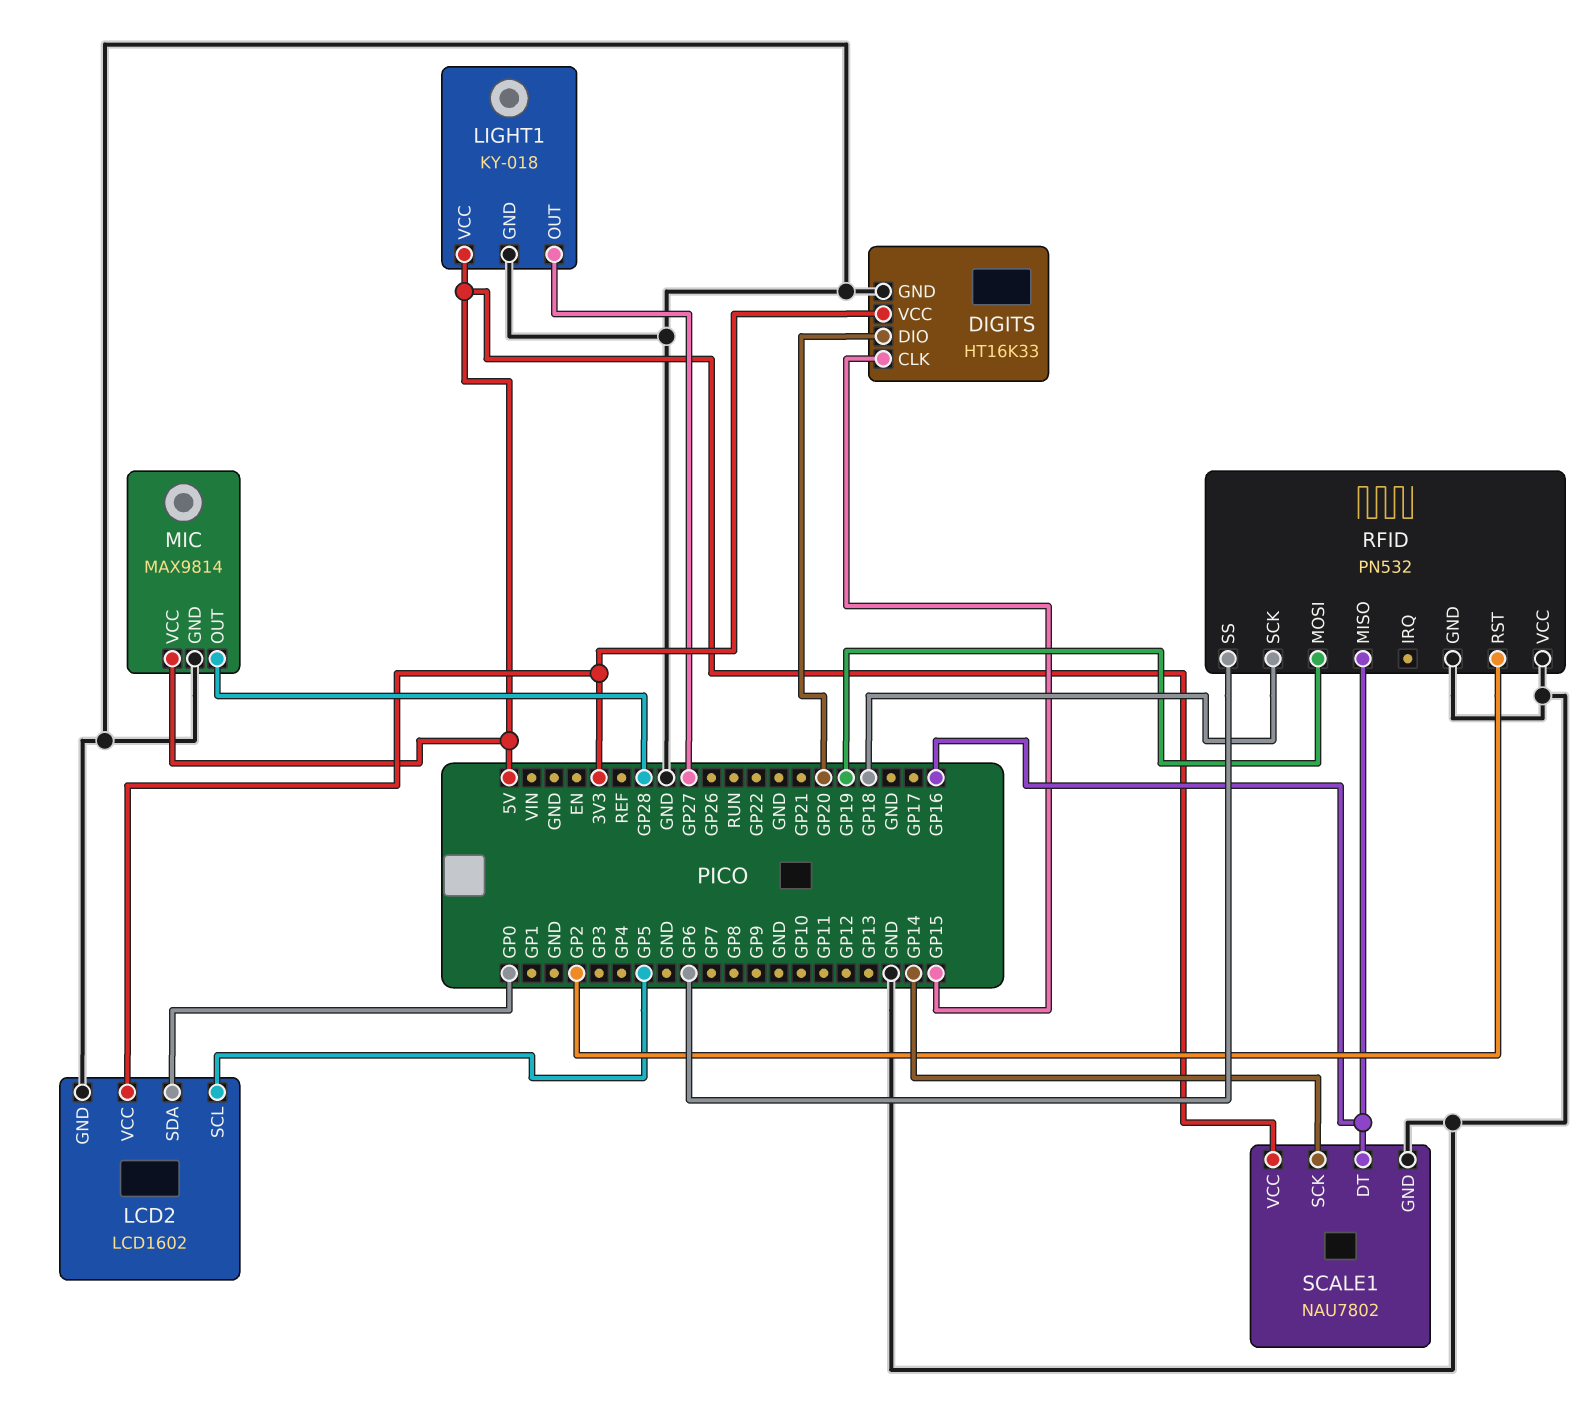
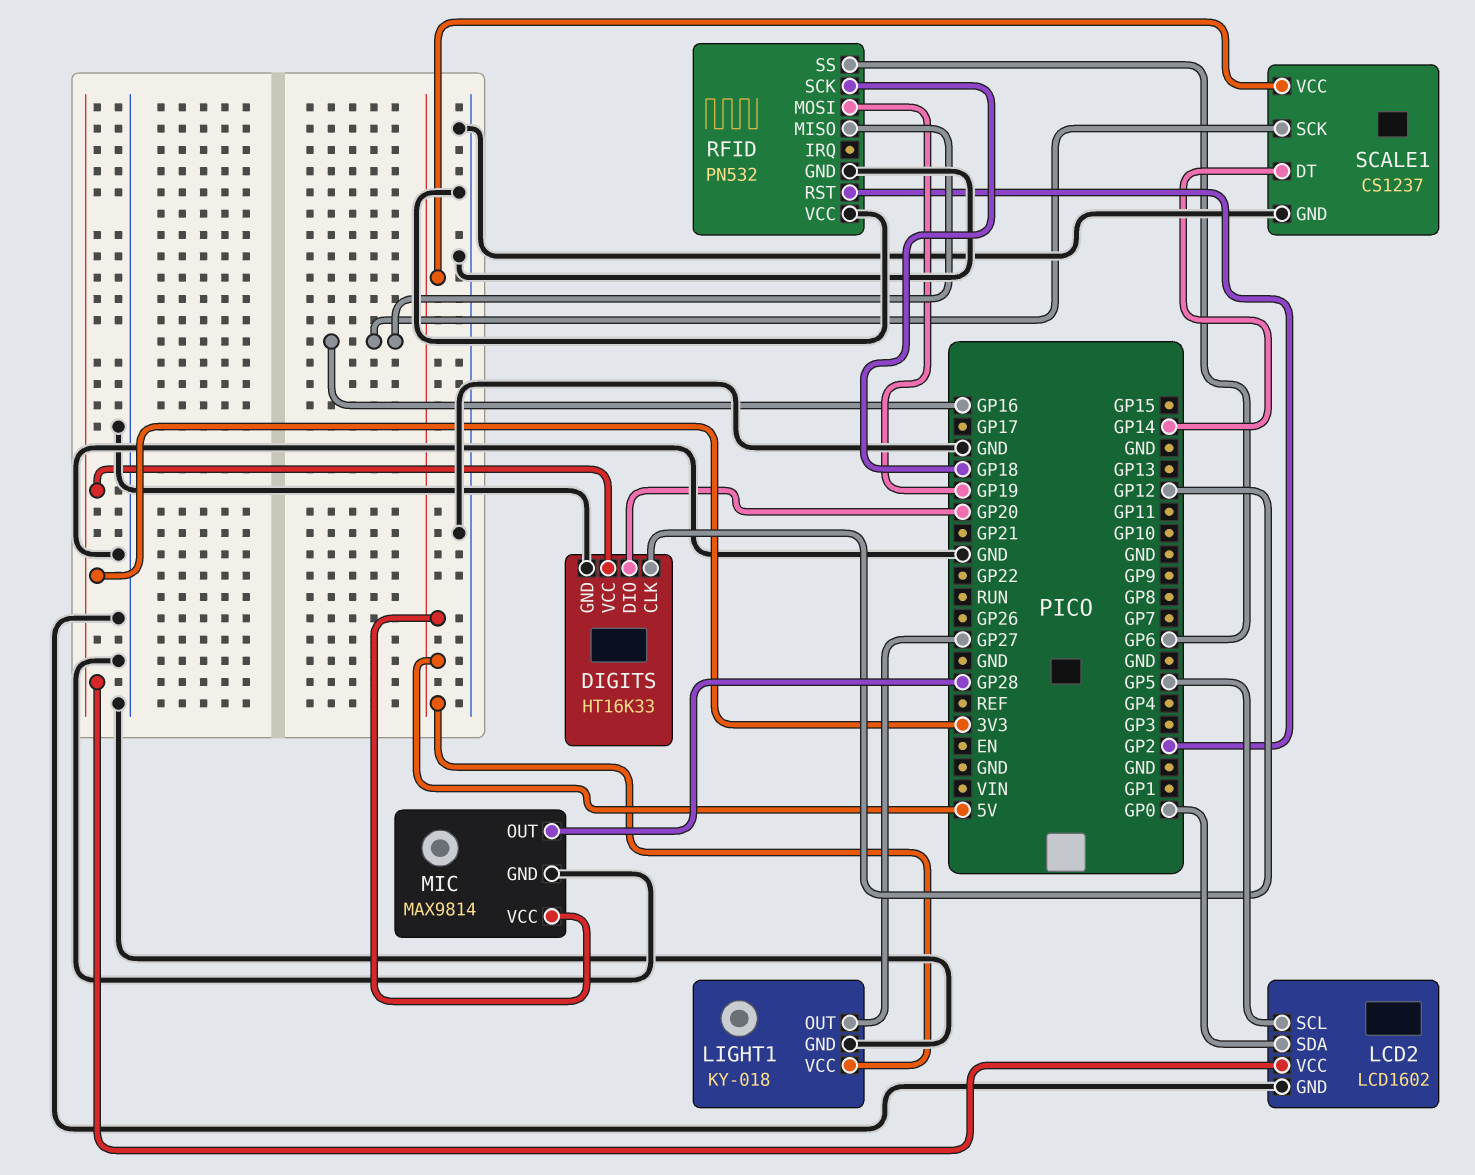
DIGITS pin CLK: GP15 -> GP12
SCALE1: NAU7802 -> CS1237
SCALE1 pin DT: GP16 -> GP14
SCALE1 pin SCK: GP14 -> GP16

